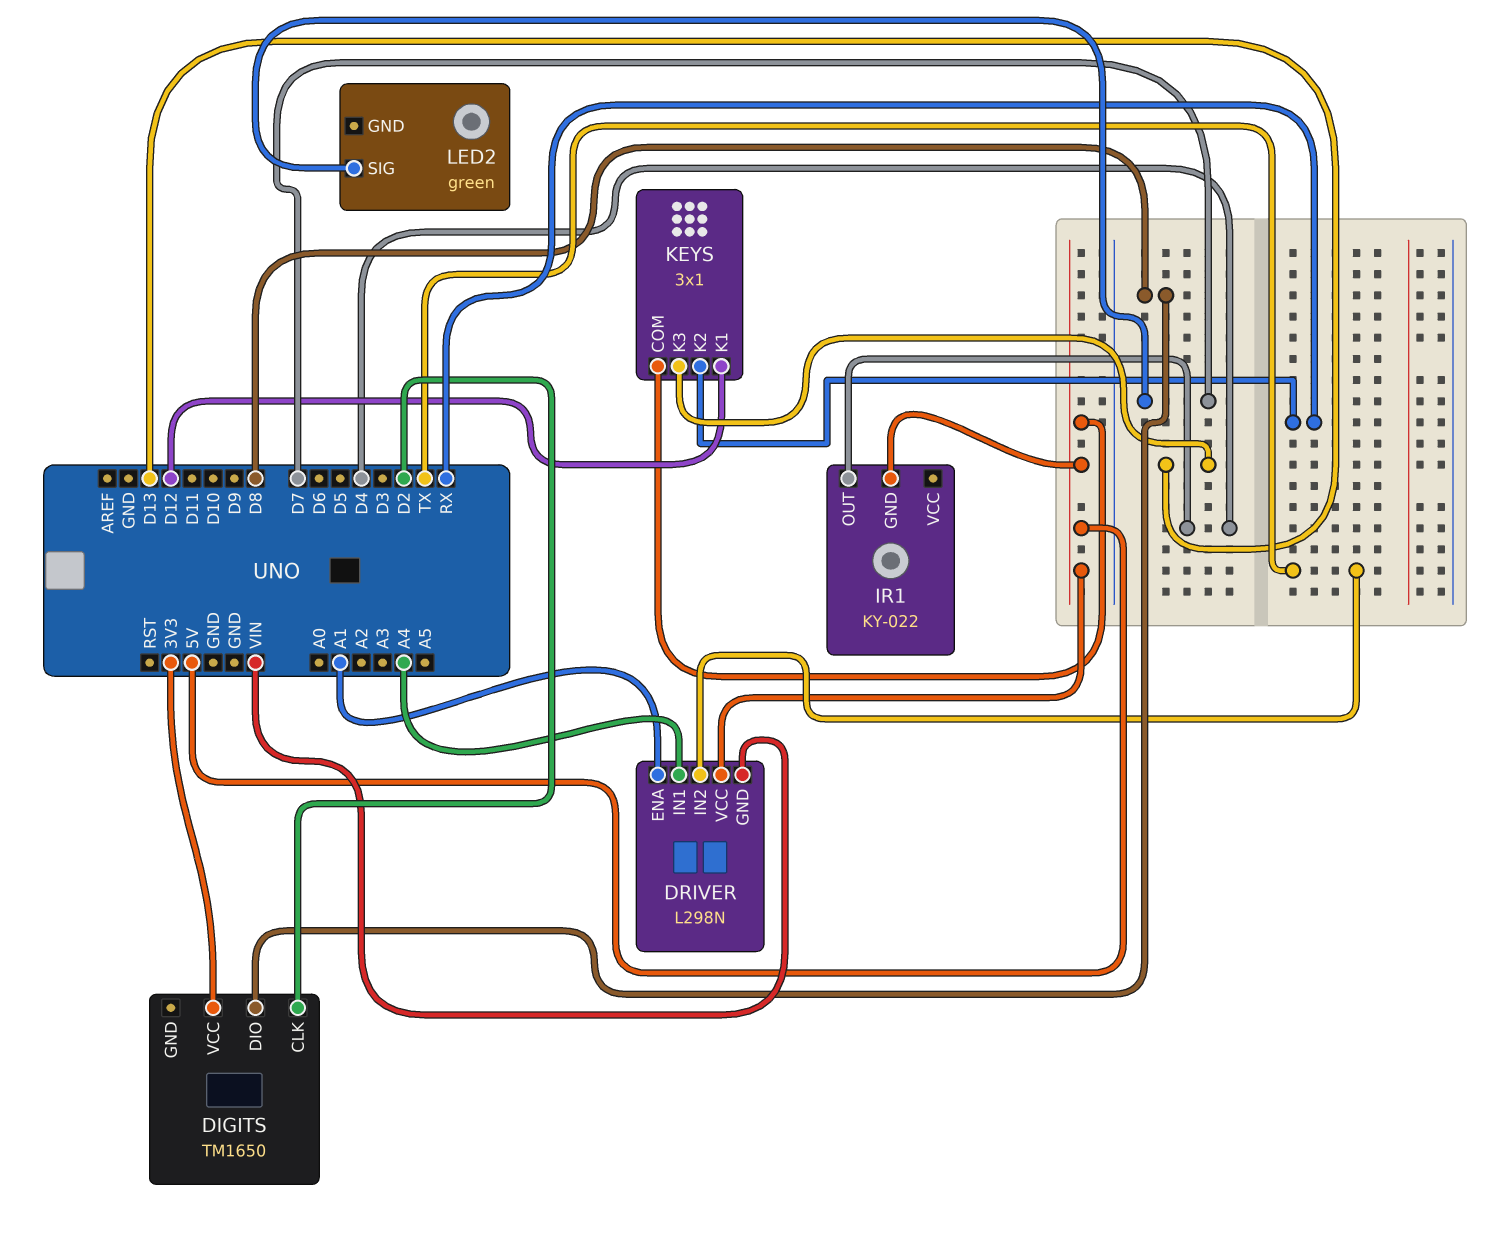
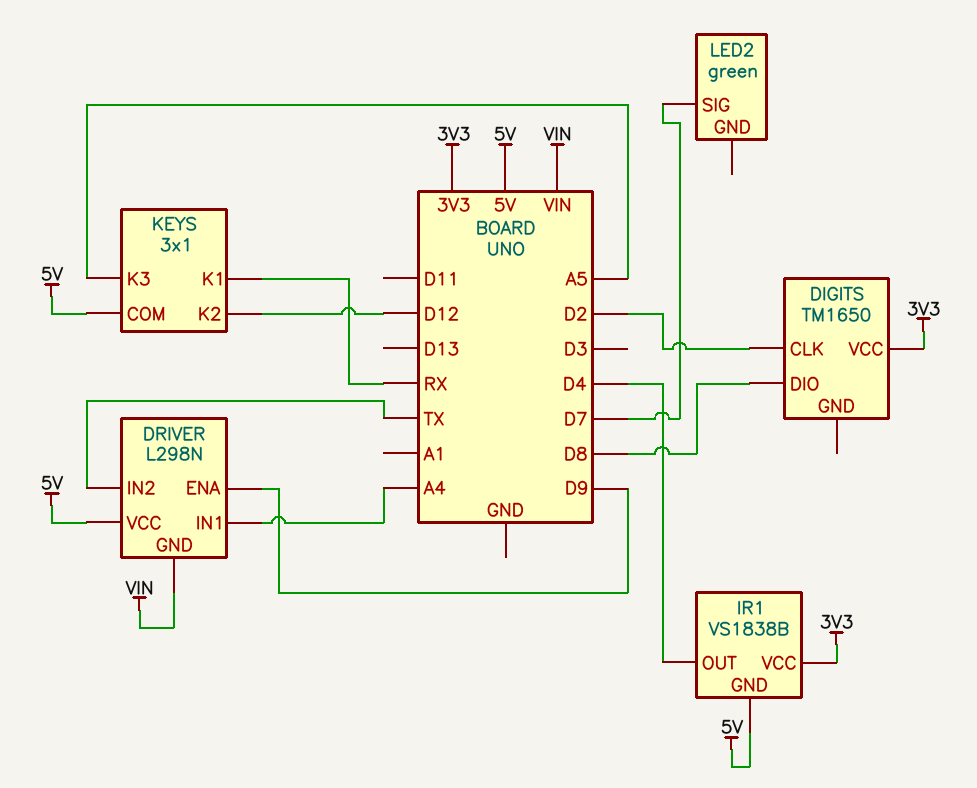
DRIVER pin ENA: A1 -> D9
IR1: KY-022 -> VS1838B
IR1 pin VCC: none -> 3V3
KEYS pin K1: D12 -> RX
KEYS pin K2: RX -> D12
KEYS pin K3: D13 -> A5

